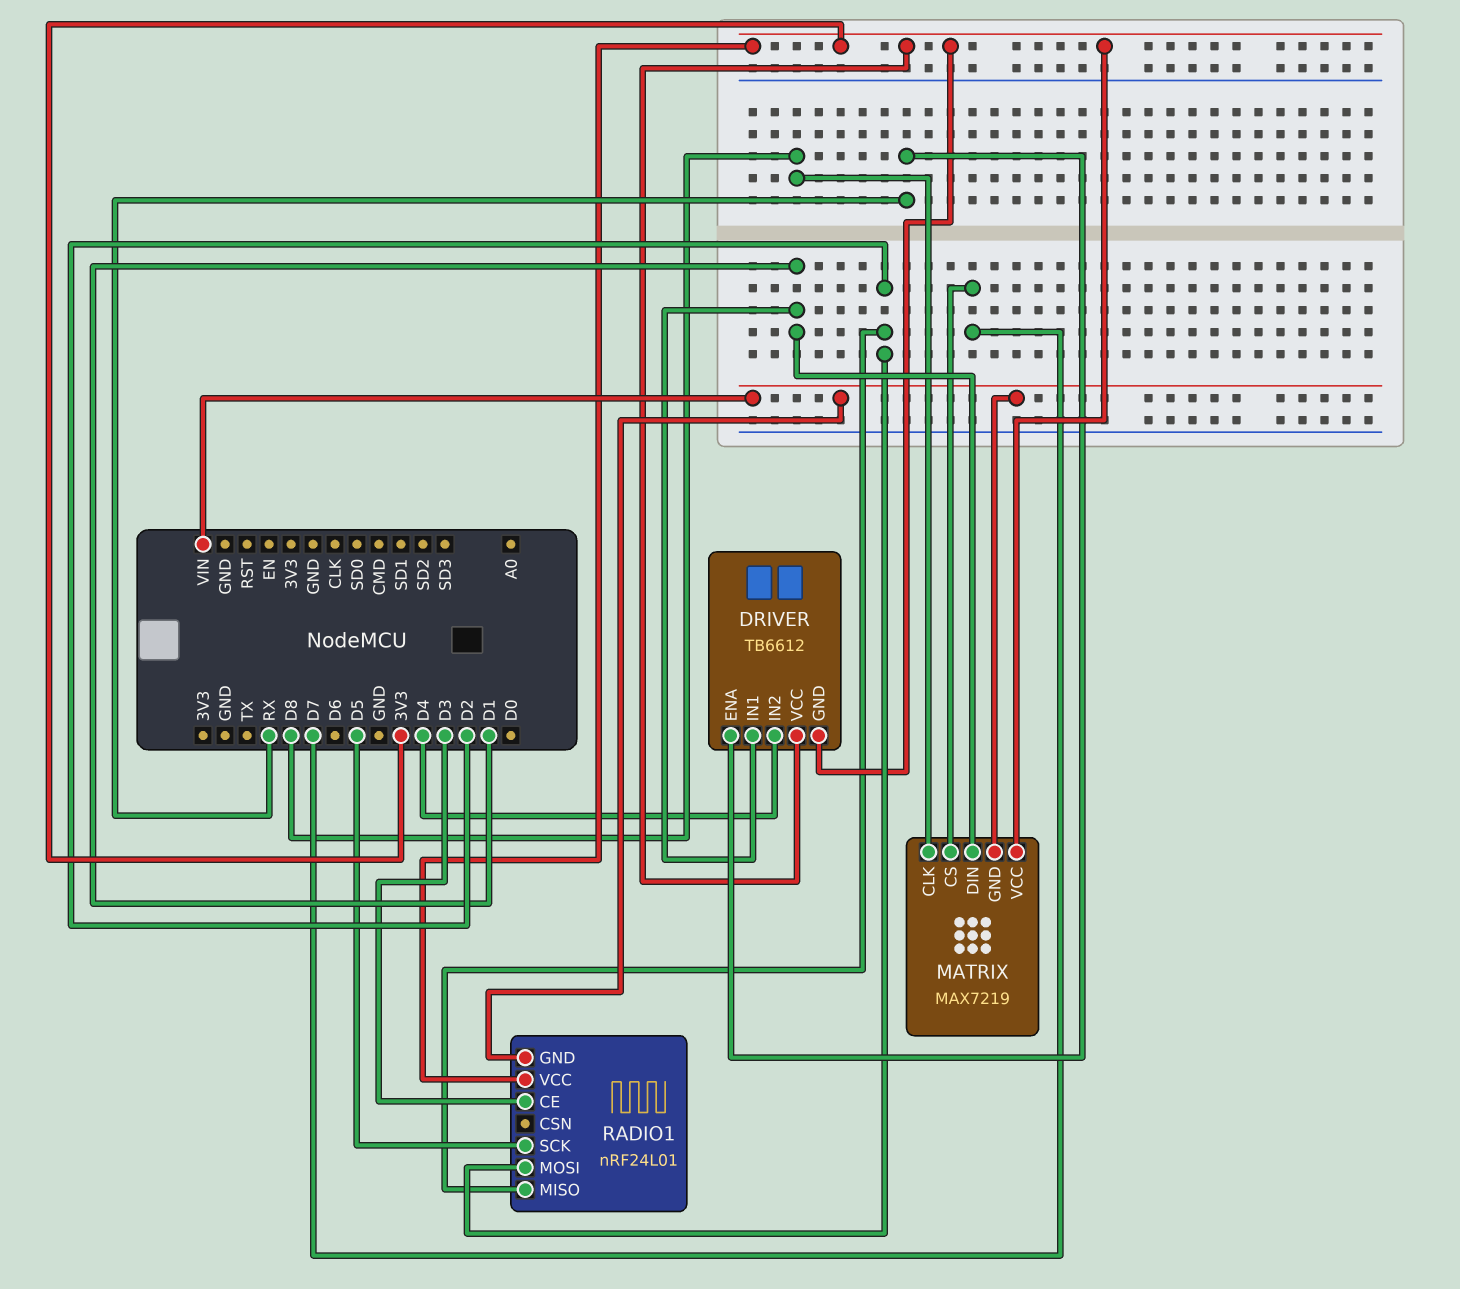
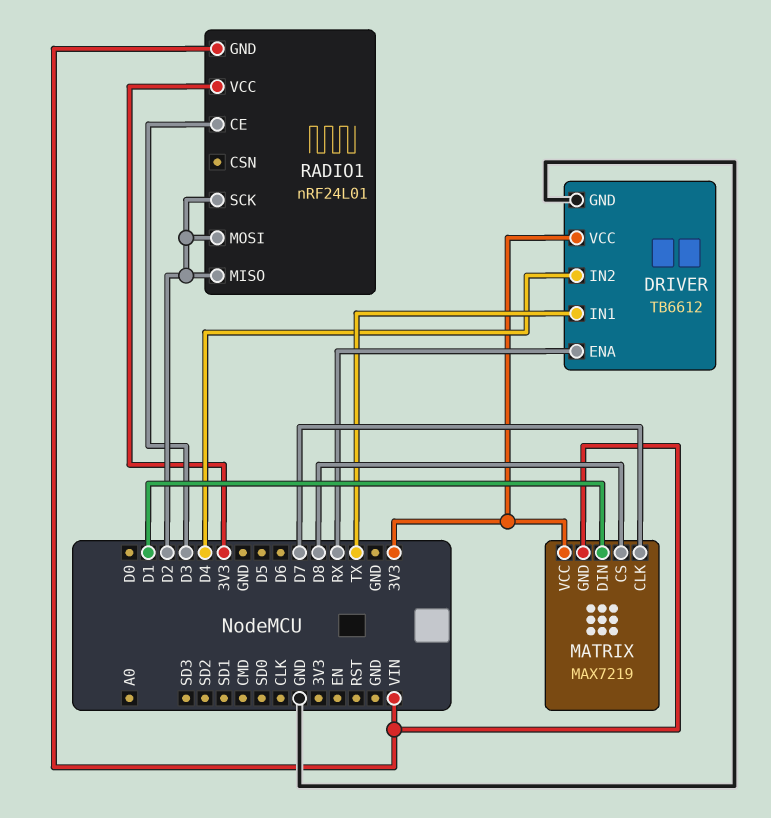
DRIVER pin GND: 3V3 -> GND
DRIVER pin IN1: D1 -> TX
MATRIX pin CLK: D8 -> D7
MATRIX pin CS: D7 -> D8
RADIO1 pin SCK: D5 -> D2

